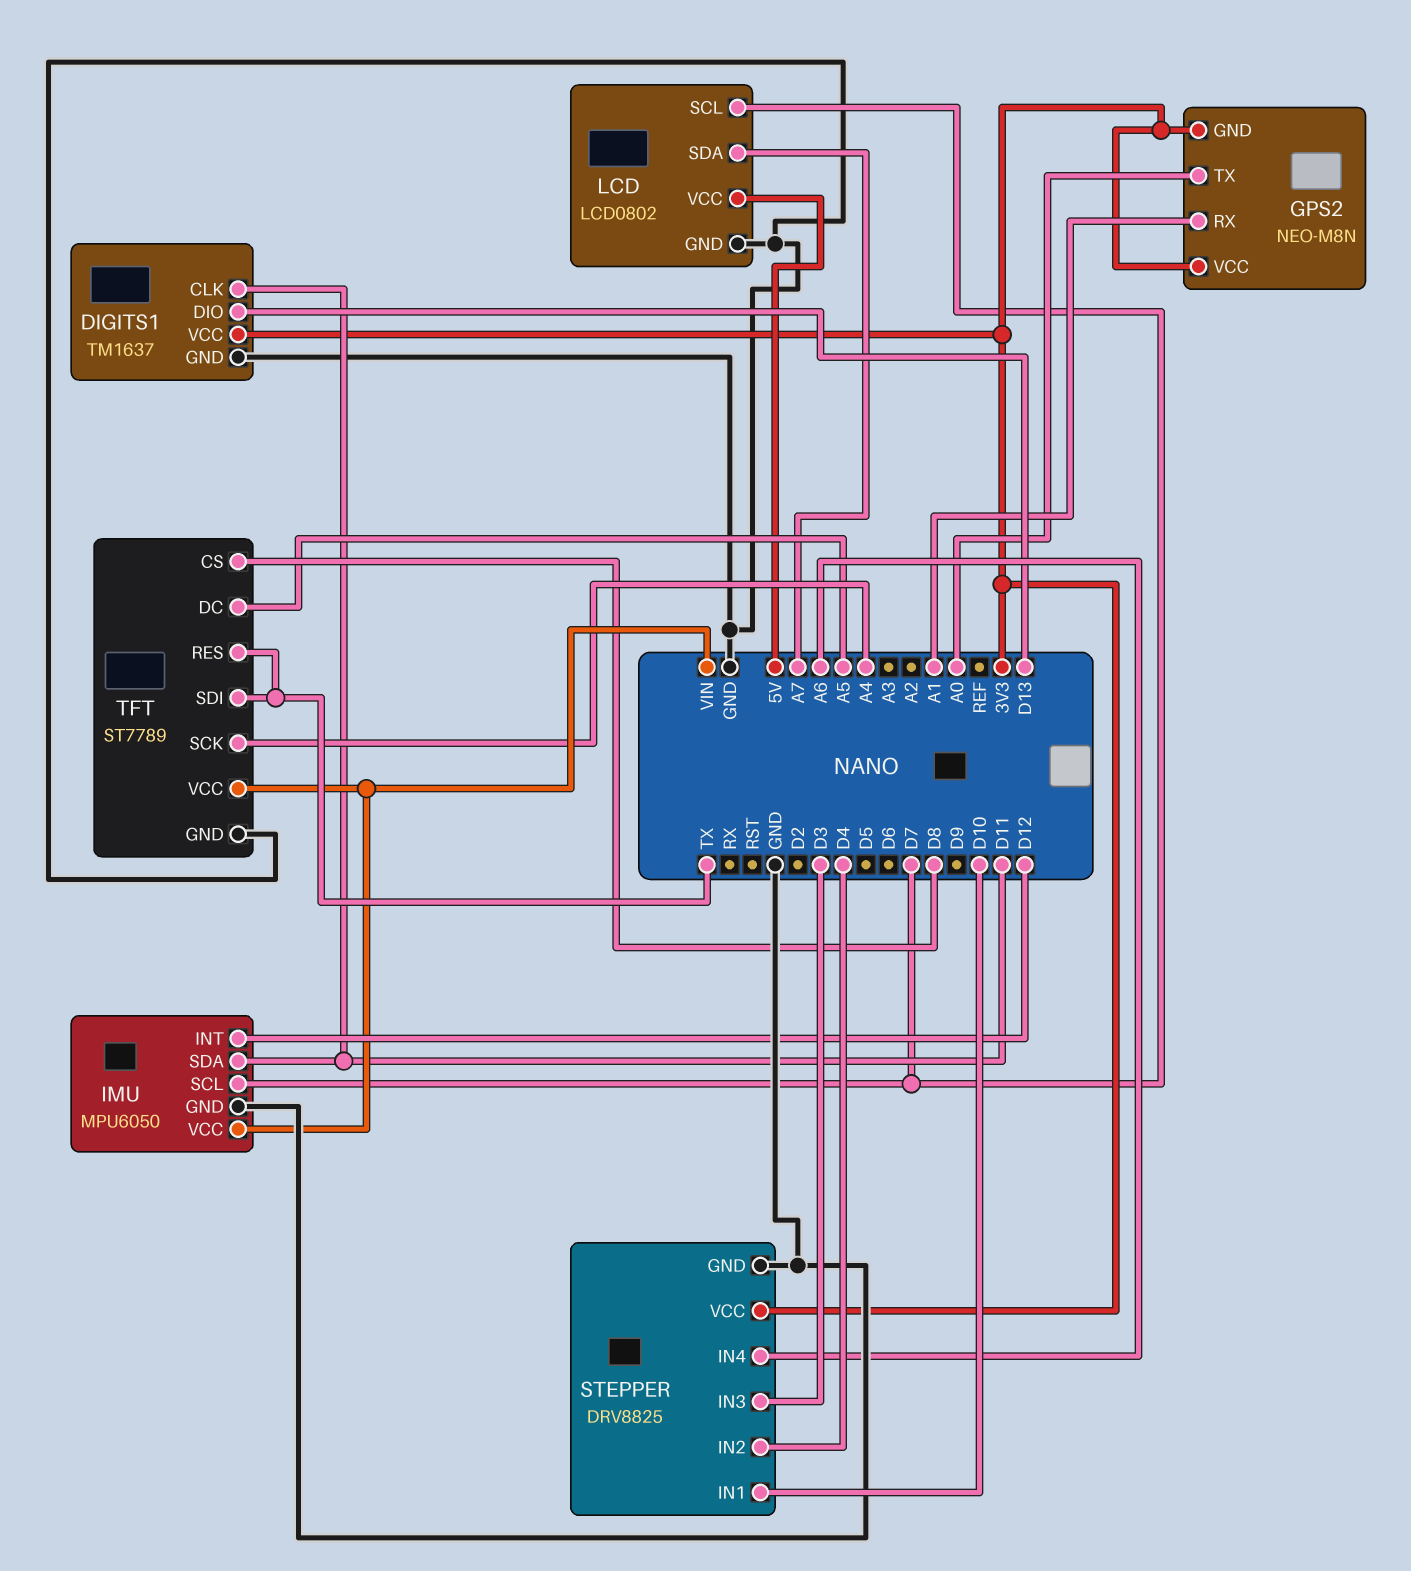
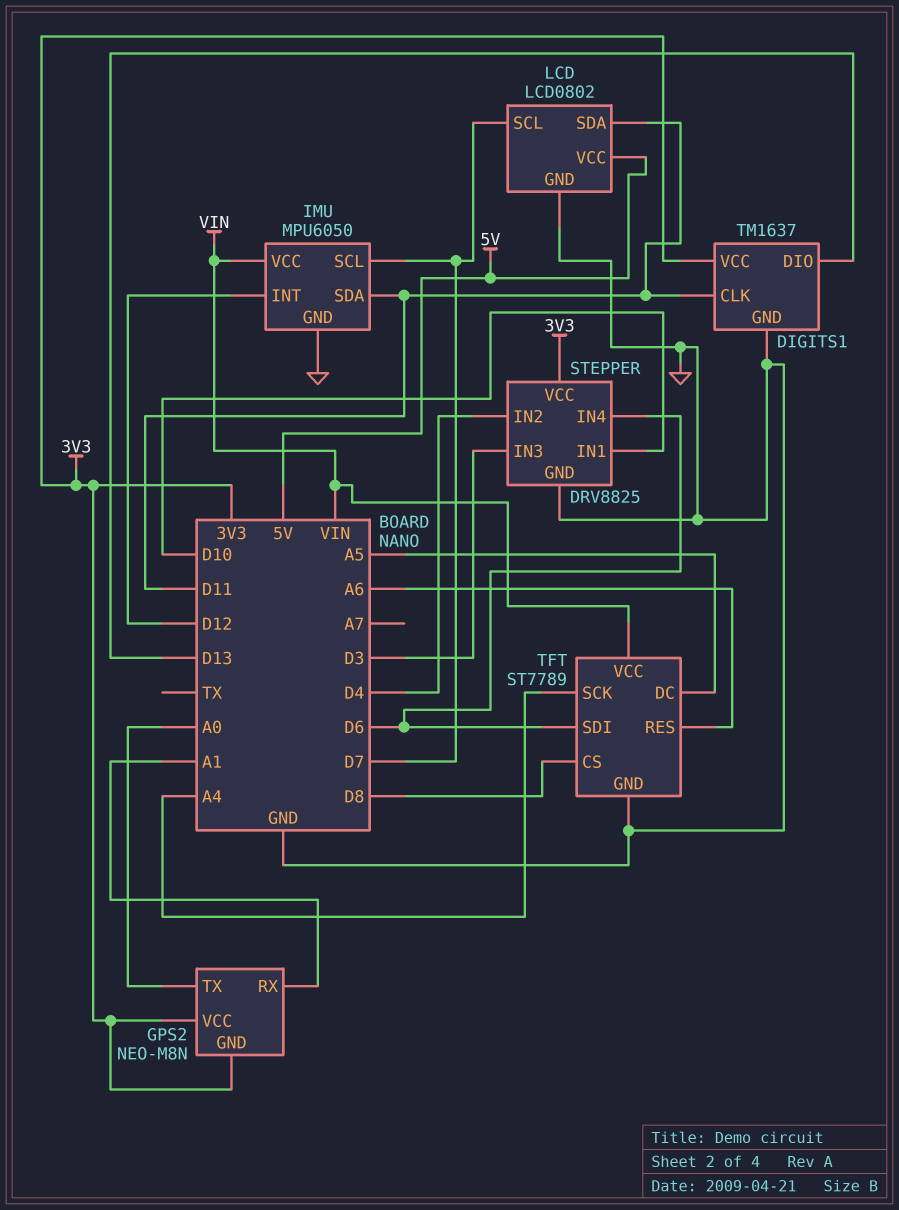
LCD pin SDA: A7 -> D11
STEPPER pin IN4: A6 -> D6
TFT pin RES: TX -> A6
TFT pin SDI: TX -> D6

